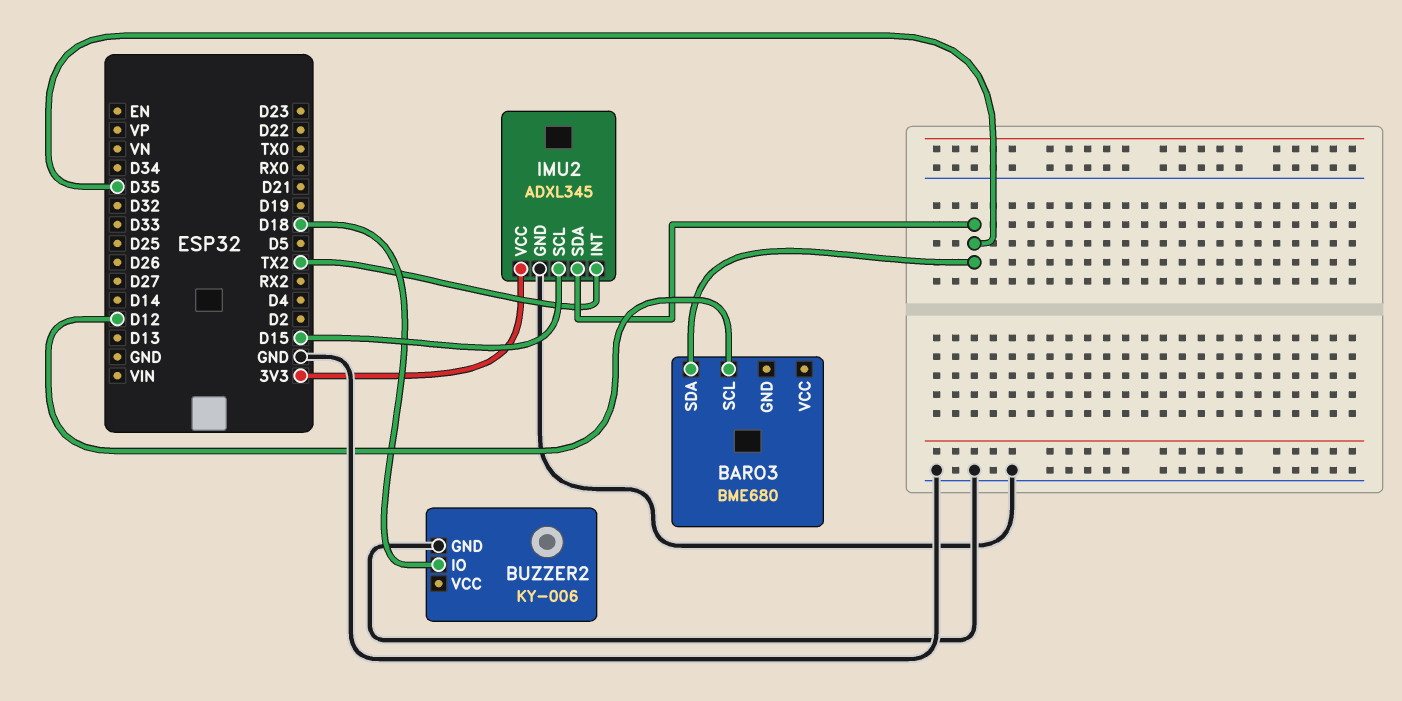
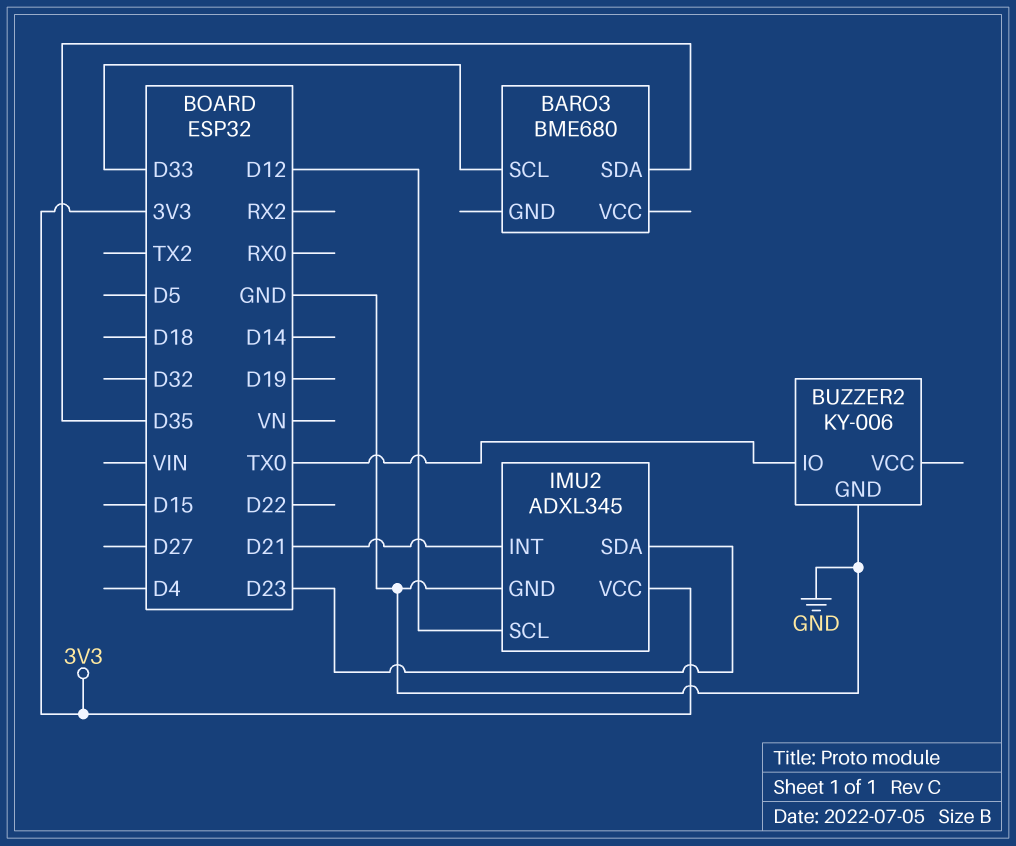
BARO3 pin SCL: D12 -> D33
BUZZER2 pin IO: D18 -> TX0
IMU2 pin INT: TX2 -> D21
IMU2 pin SCL: D15 -> D12
IMU2 pin SDA: D35 -> D23

